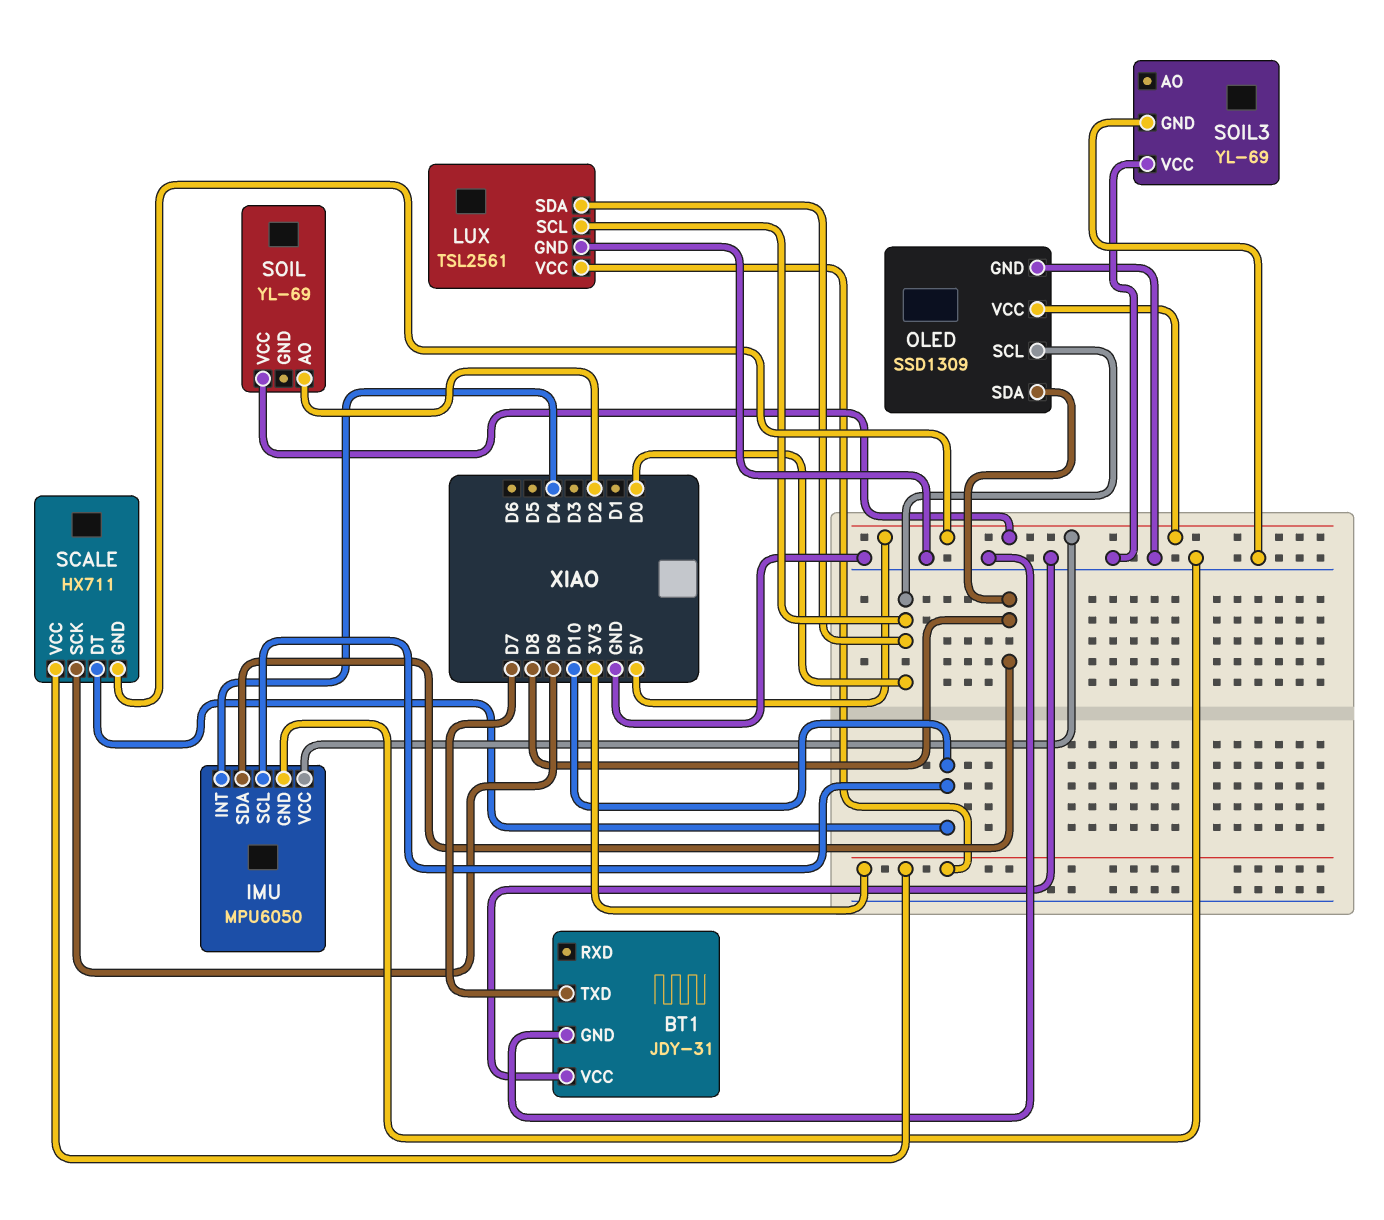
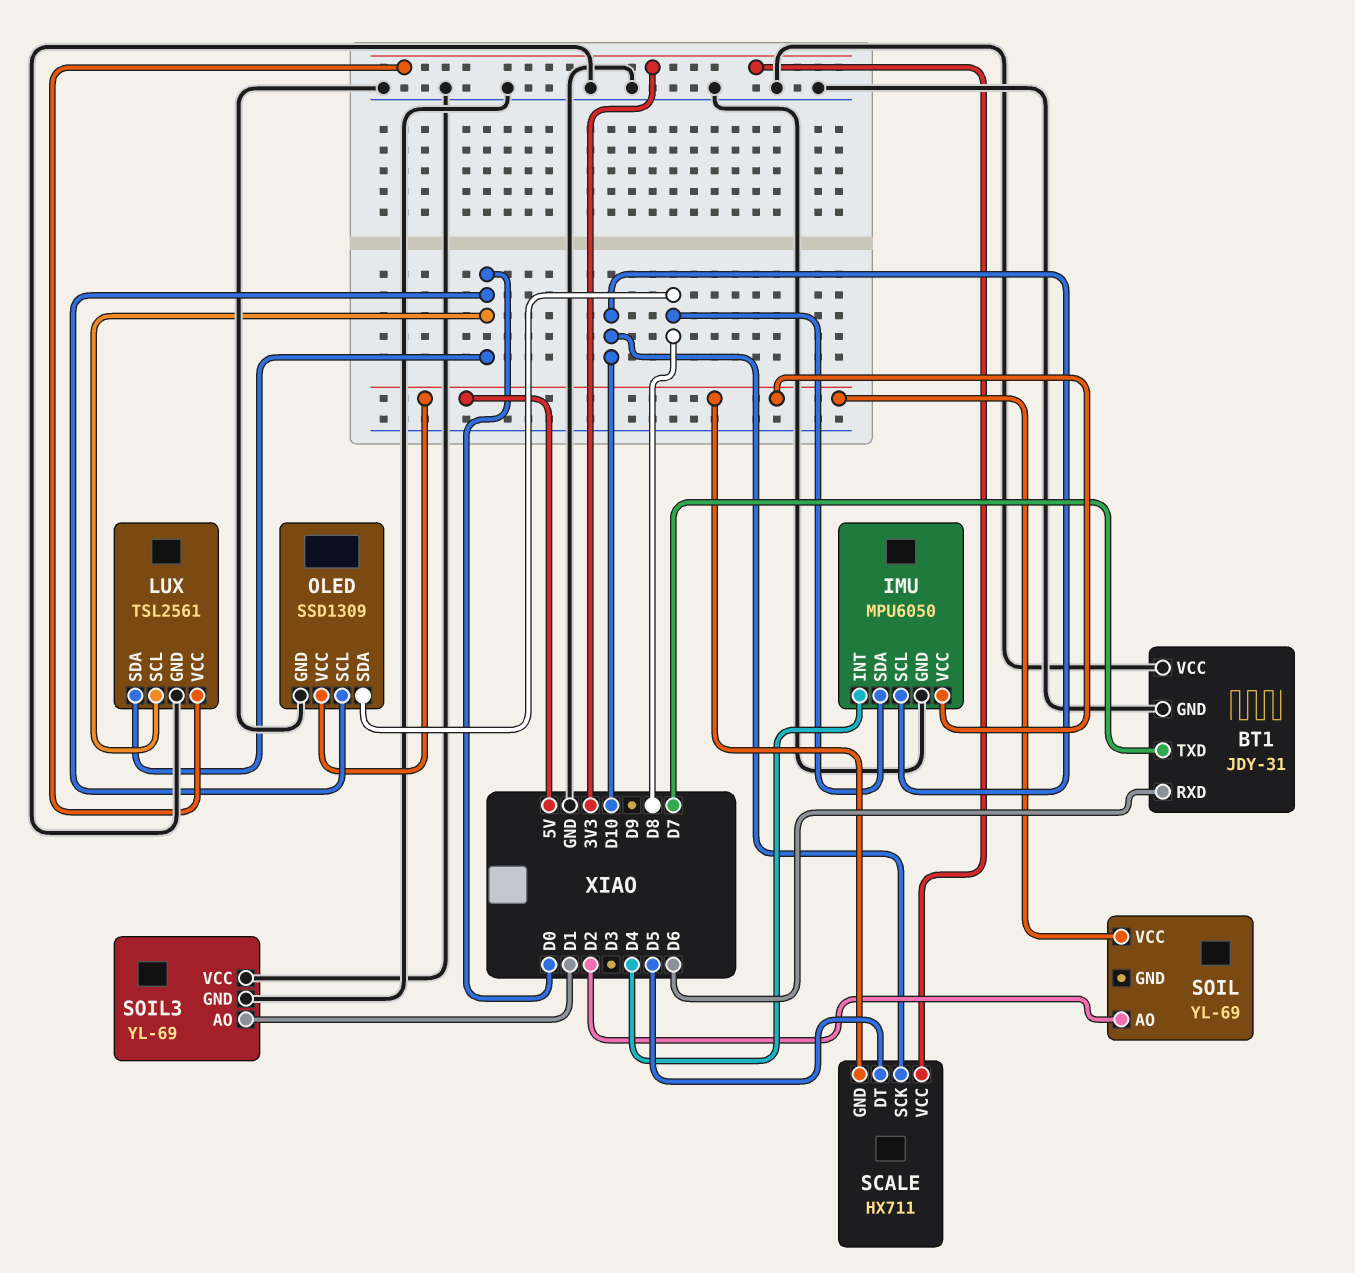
BT1 pin RXD: none -> D6
SCALE pin DT: D10 -> D5
SCALE pin SCK: D9 -> D10
SOIL3 pin AO: none -> D1

